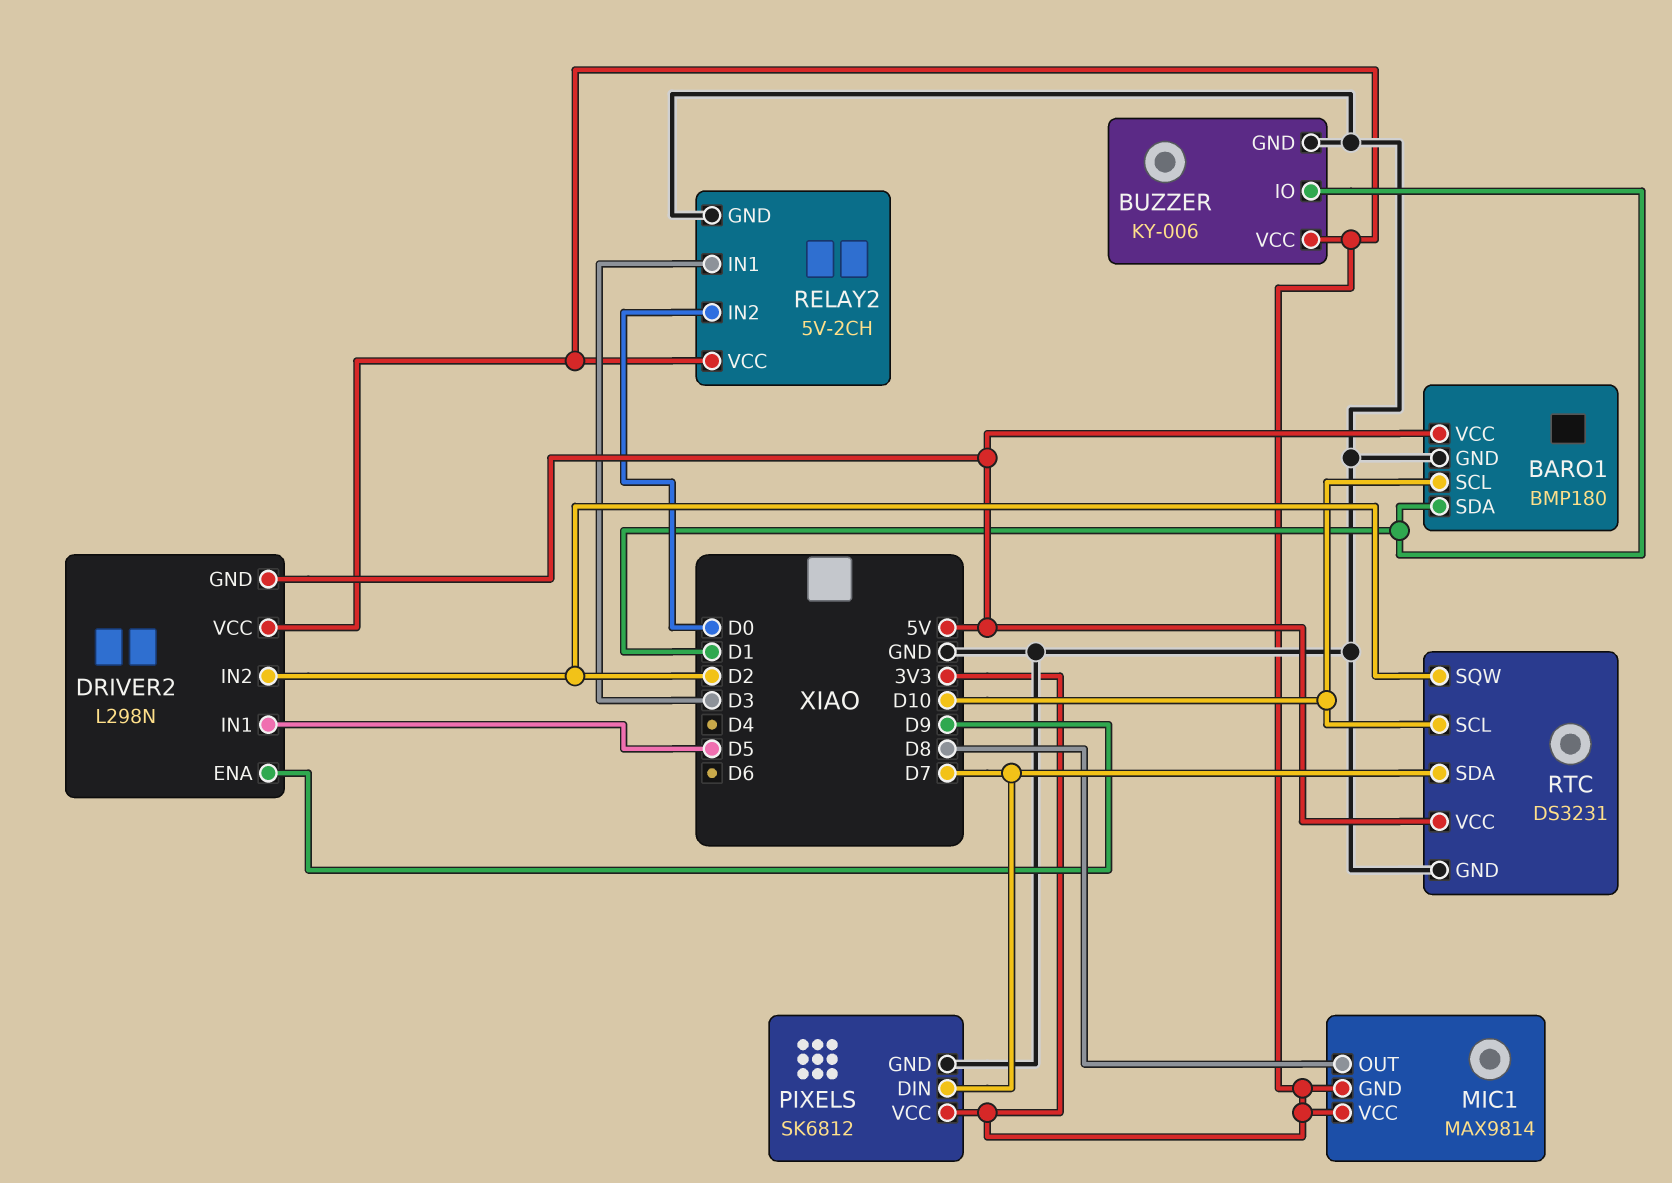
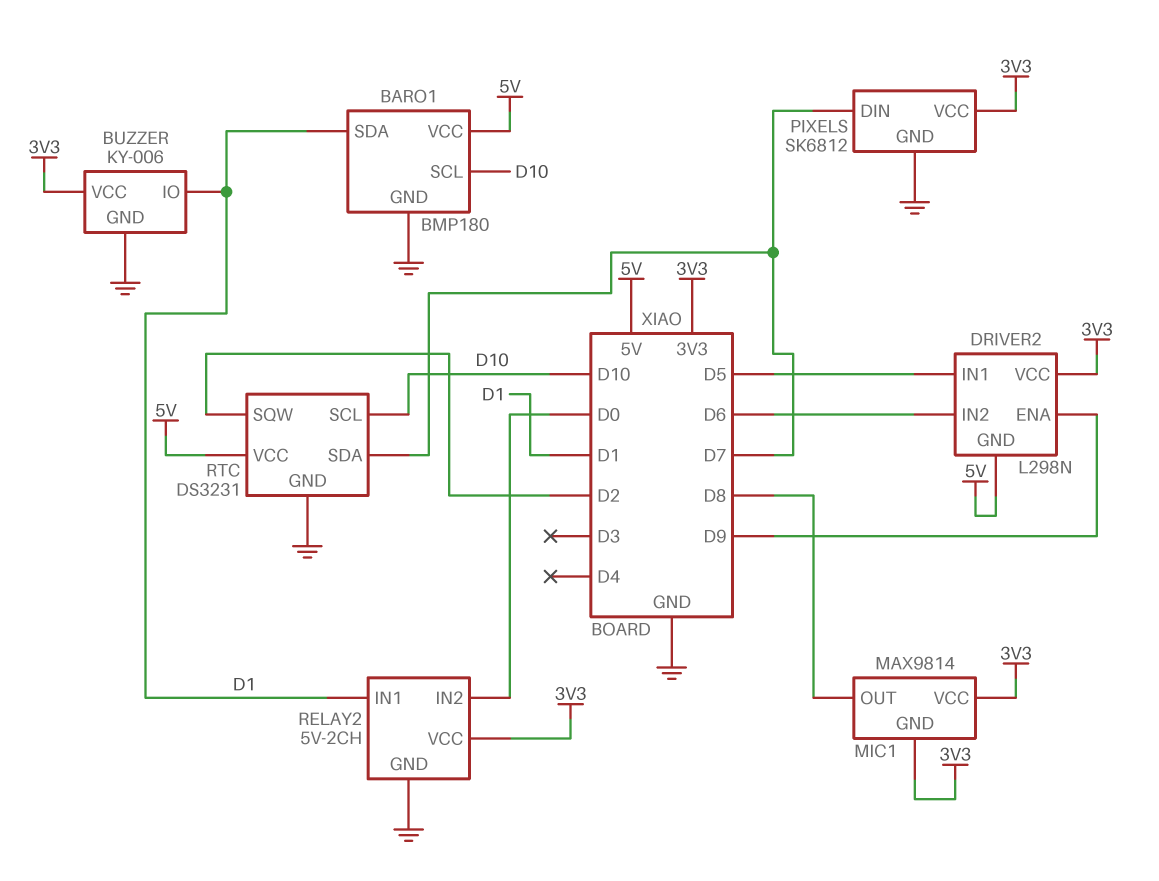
DRIVER2 pin IN2: D2 -> D6
RELAY2 pin IN1: D3 -> D1

